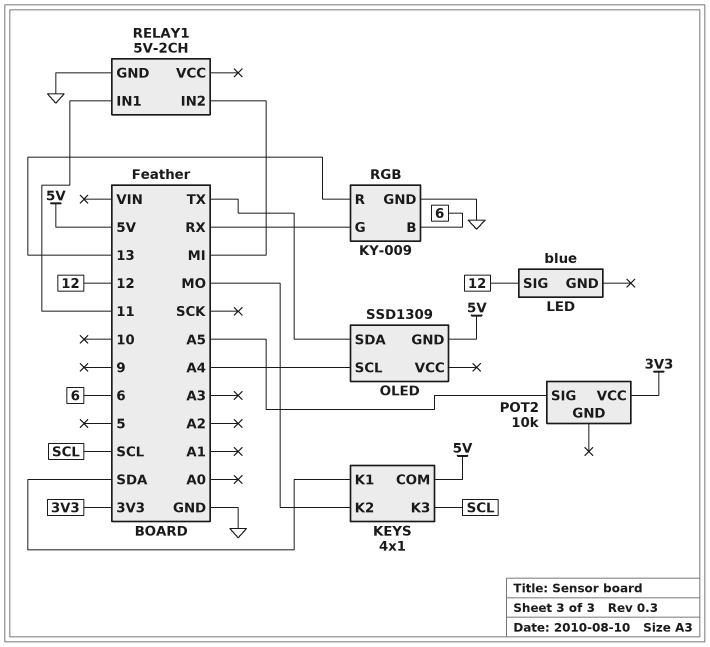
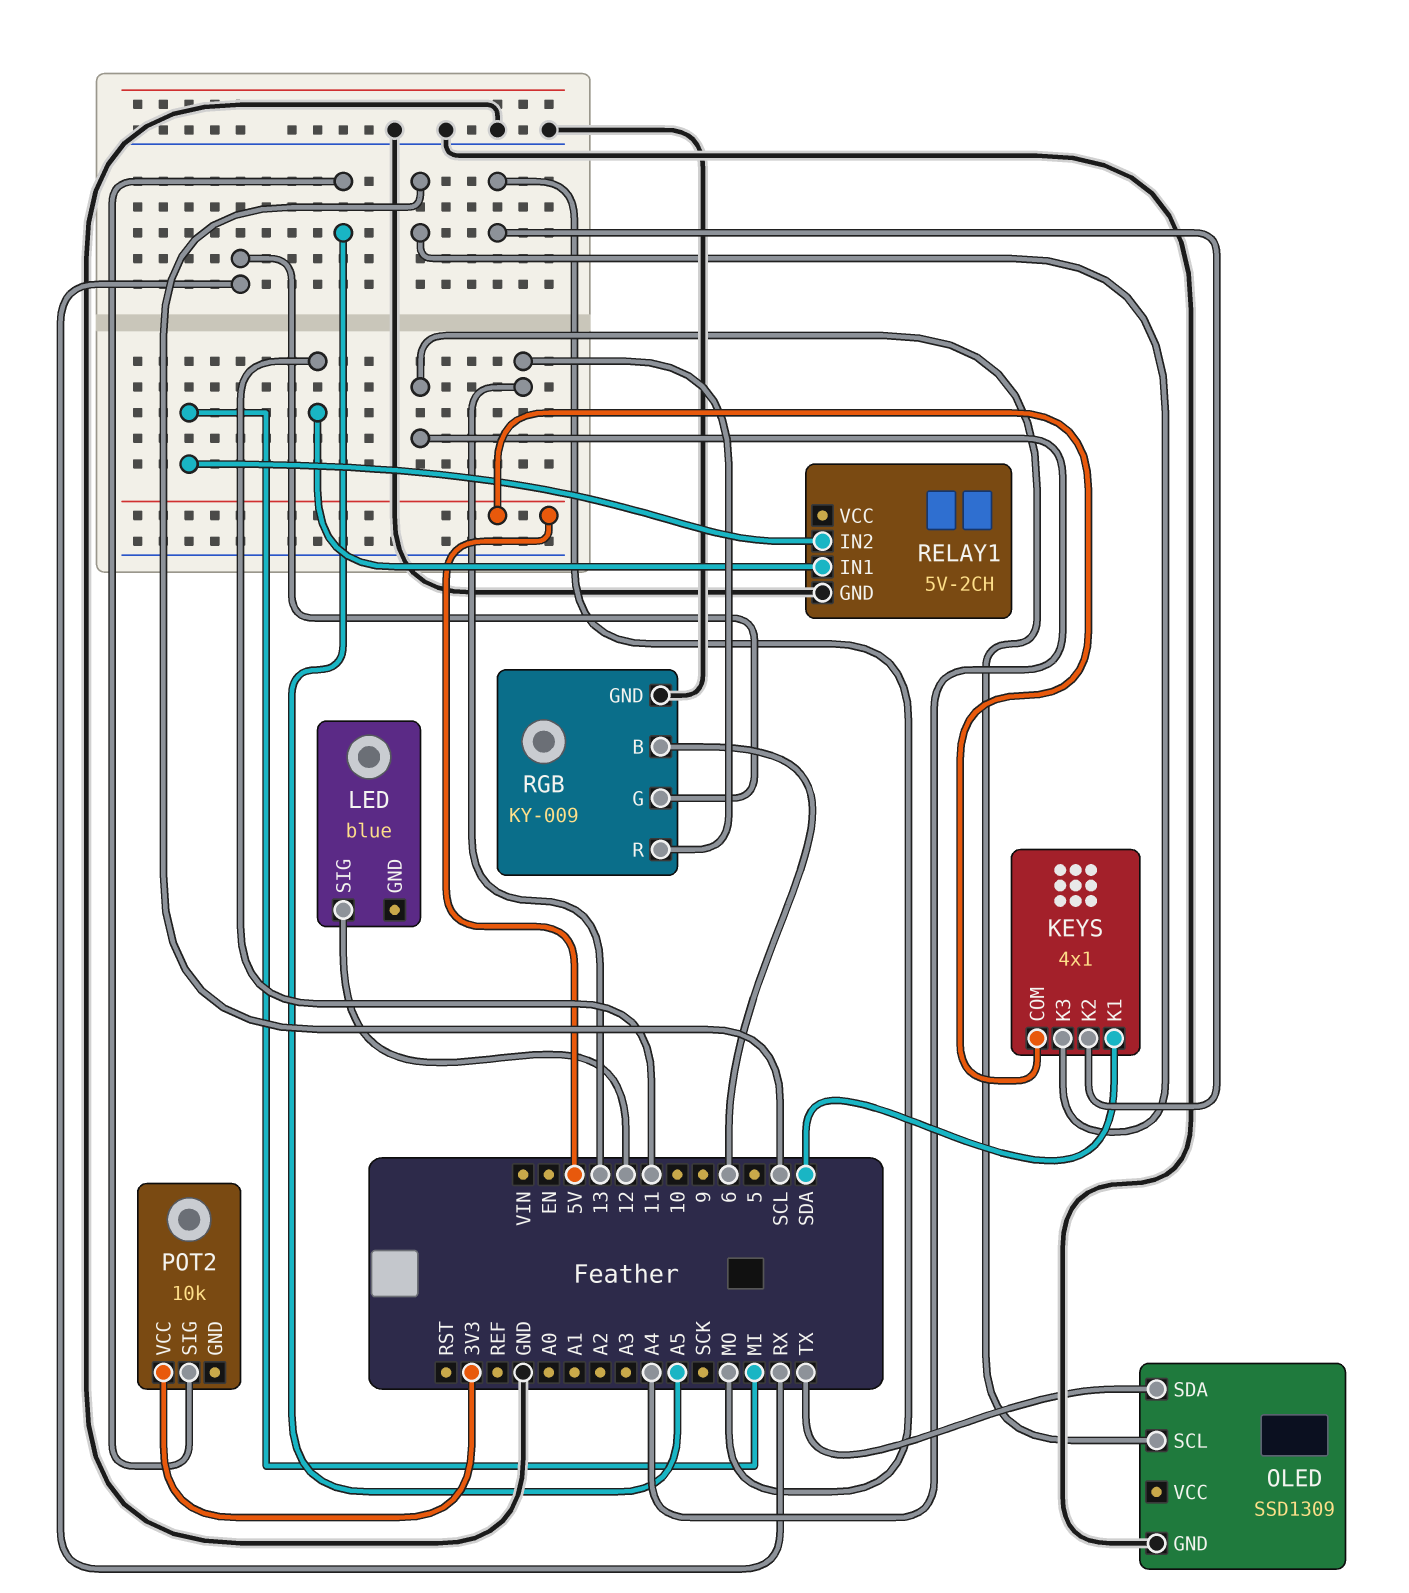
OLED pin GND: 5V -> GND

